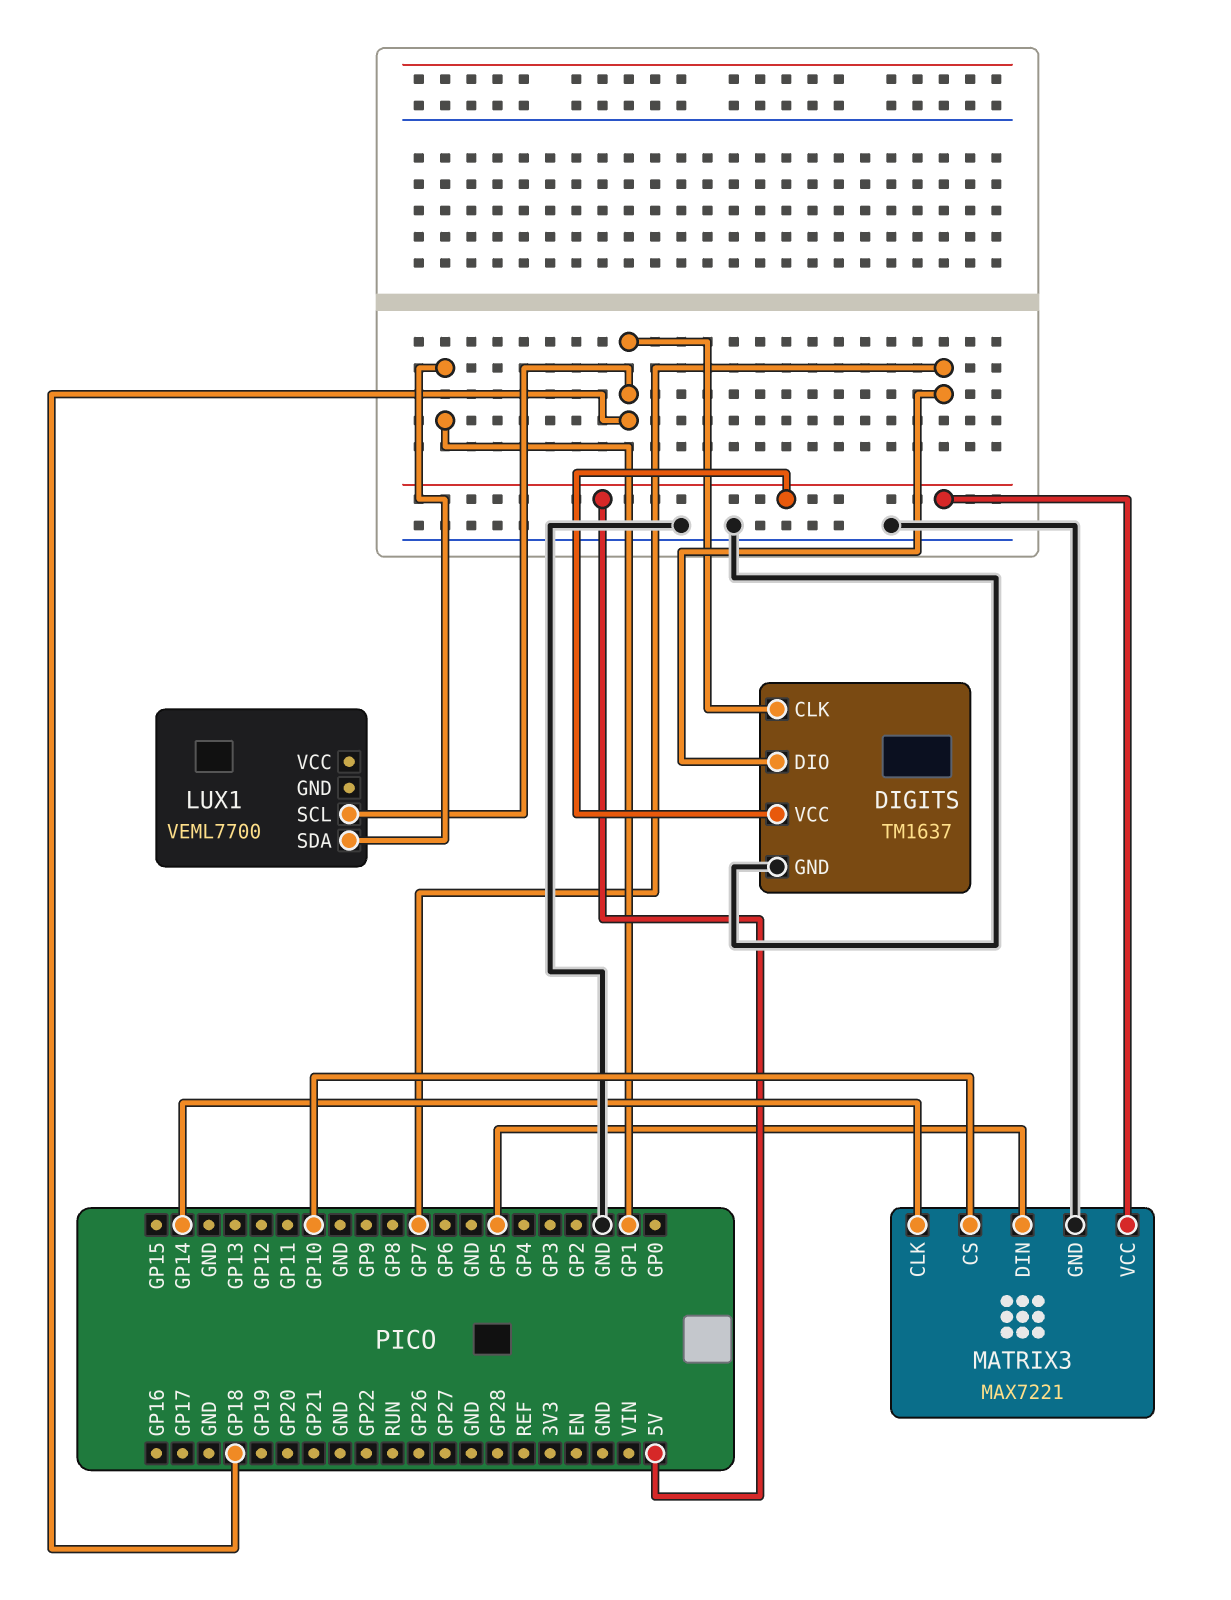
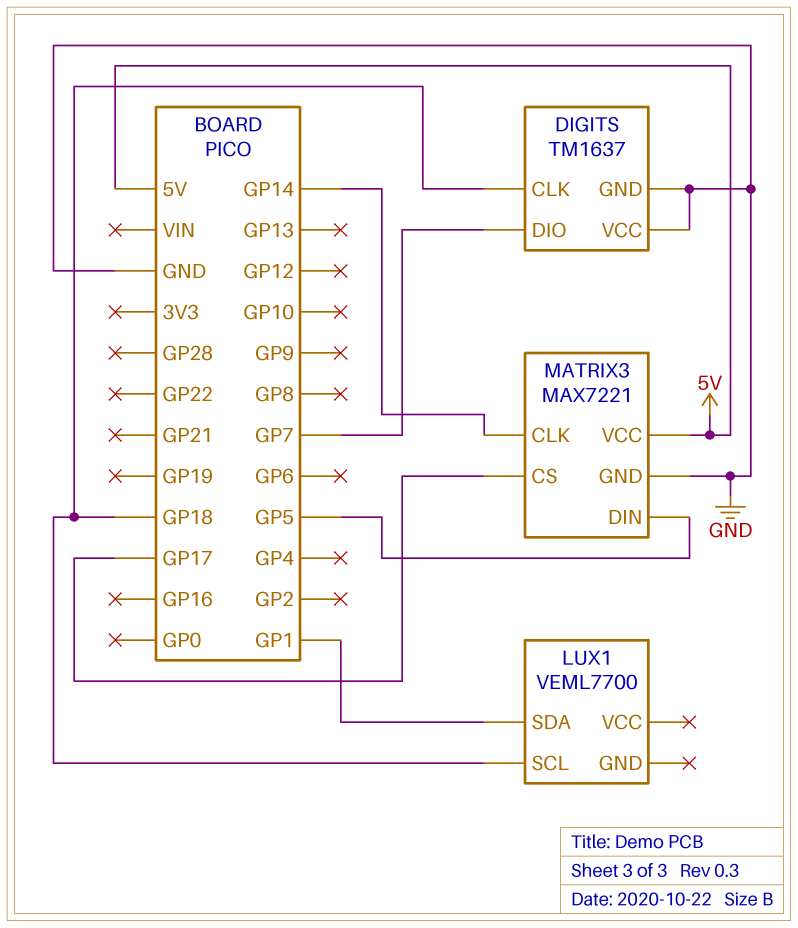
DIGITS pin VCC: 5V -> GND
MATRIX3 pin CS: GP10 -> GP17

